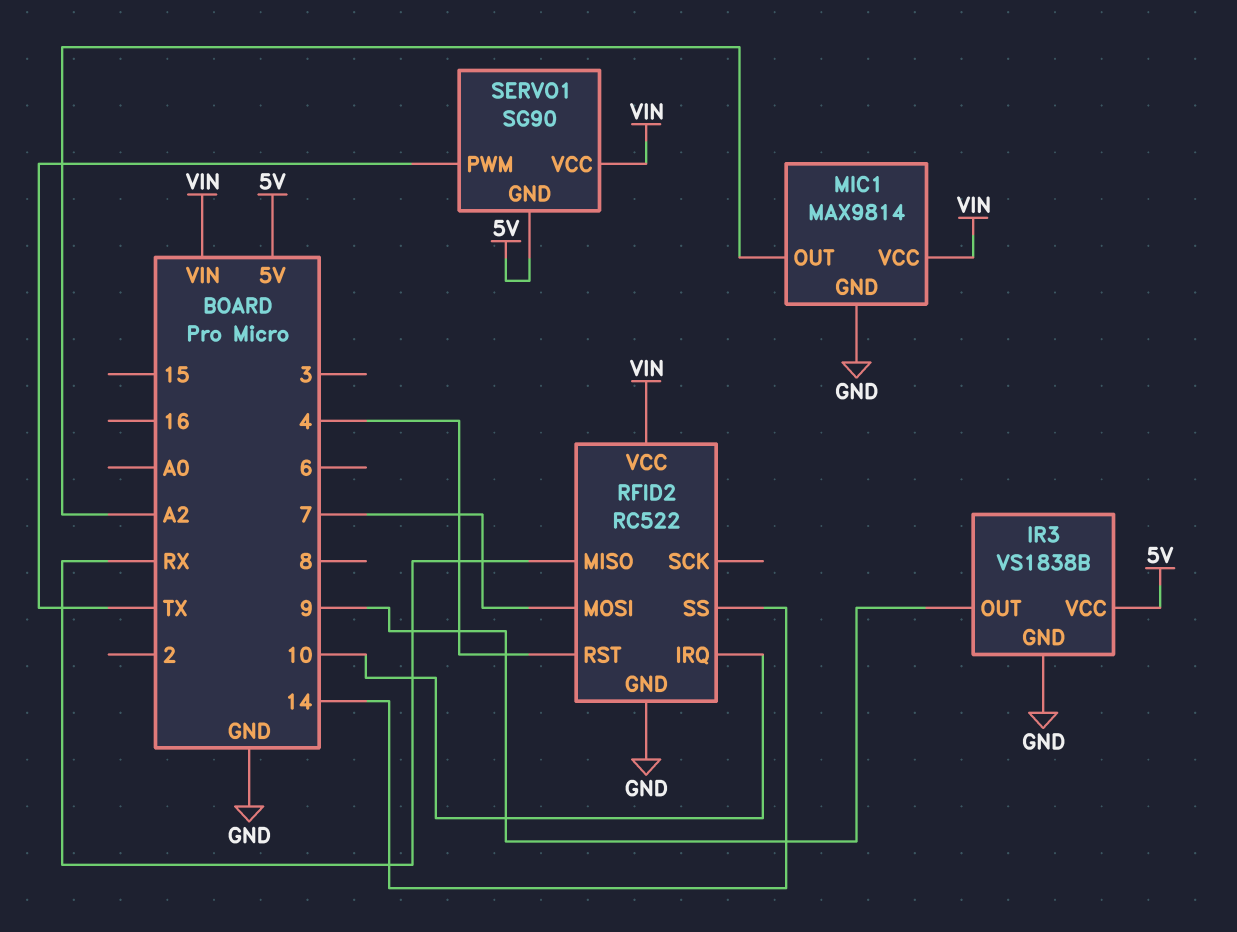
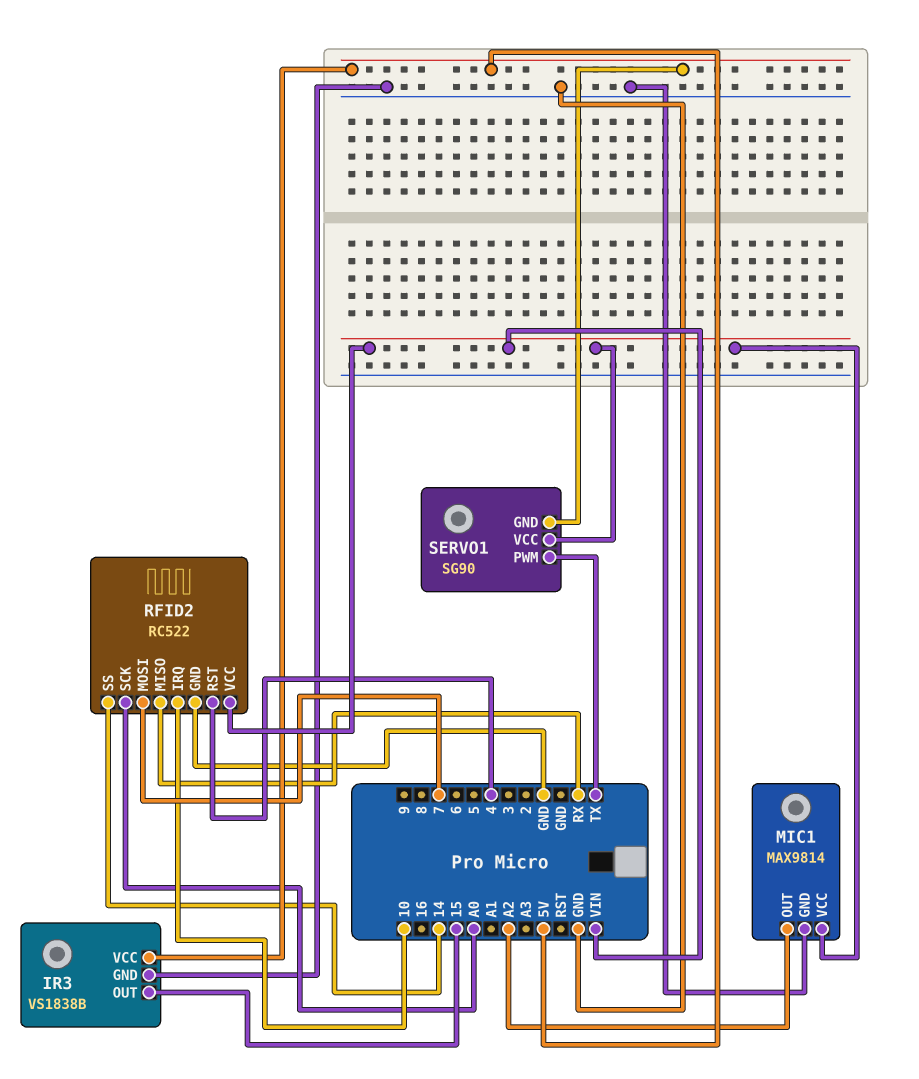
IR3 pin OUT: 9 -> 15
RFID2 pin SCK: none -> A0

